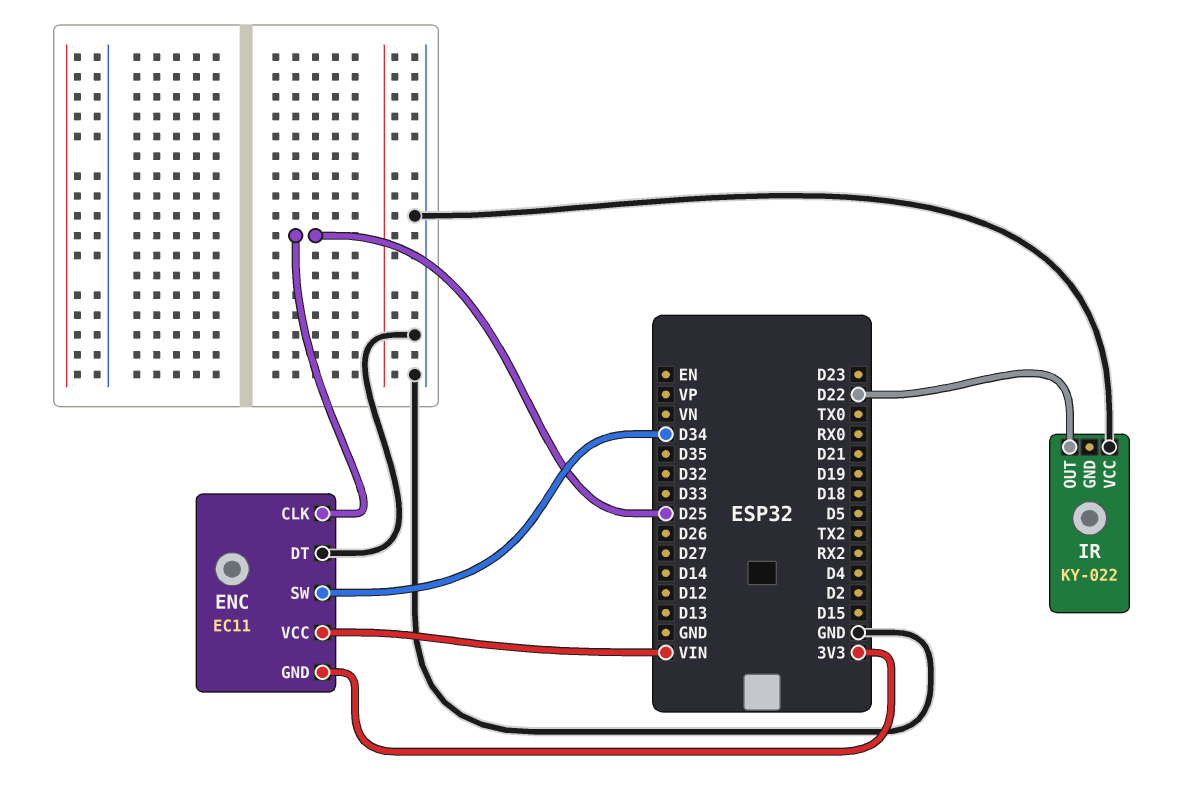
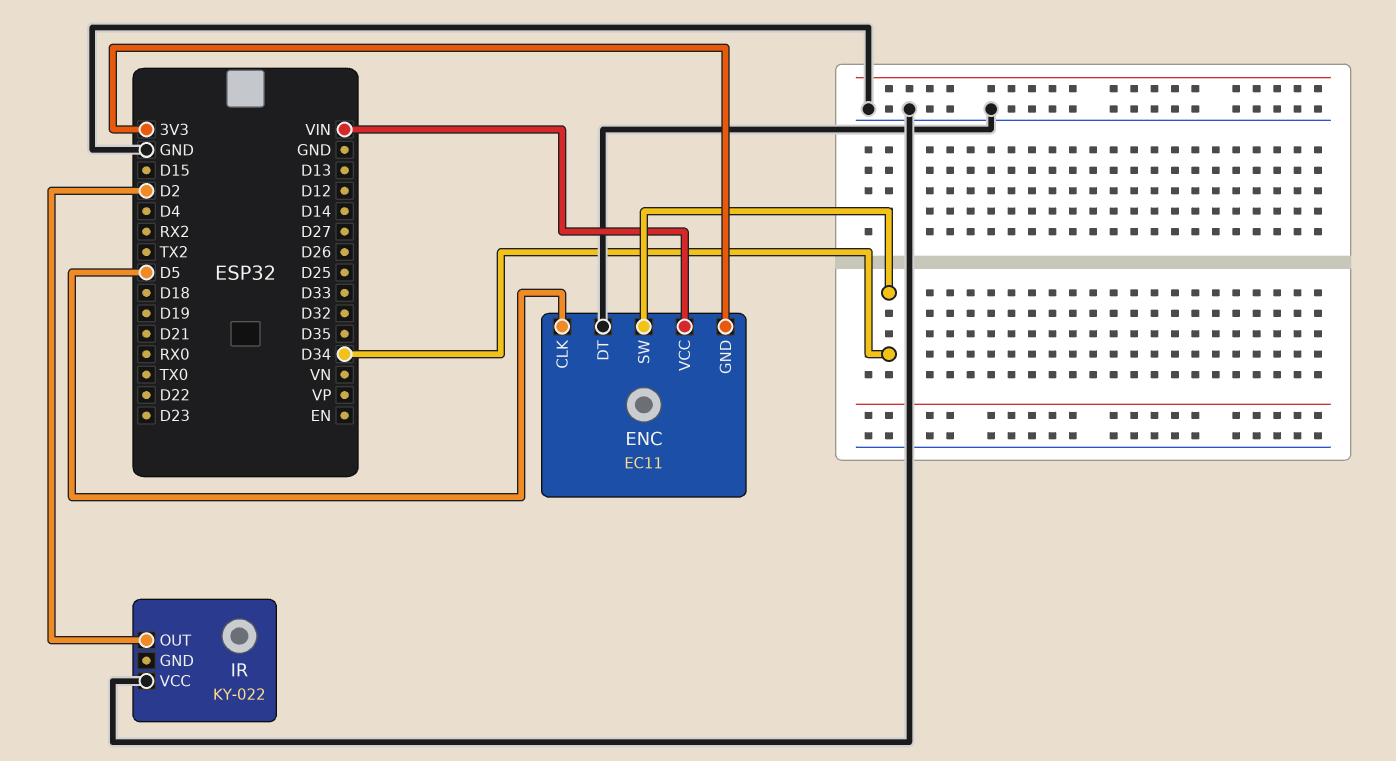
ENC pin CLK: D25 -> D5
IR pin OUT: D22 -> D2

